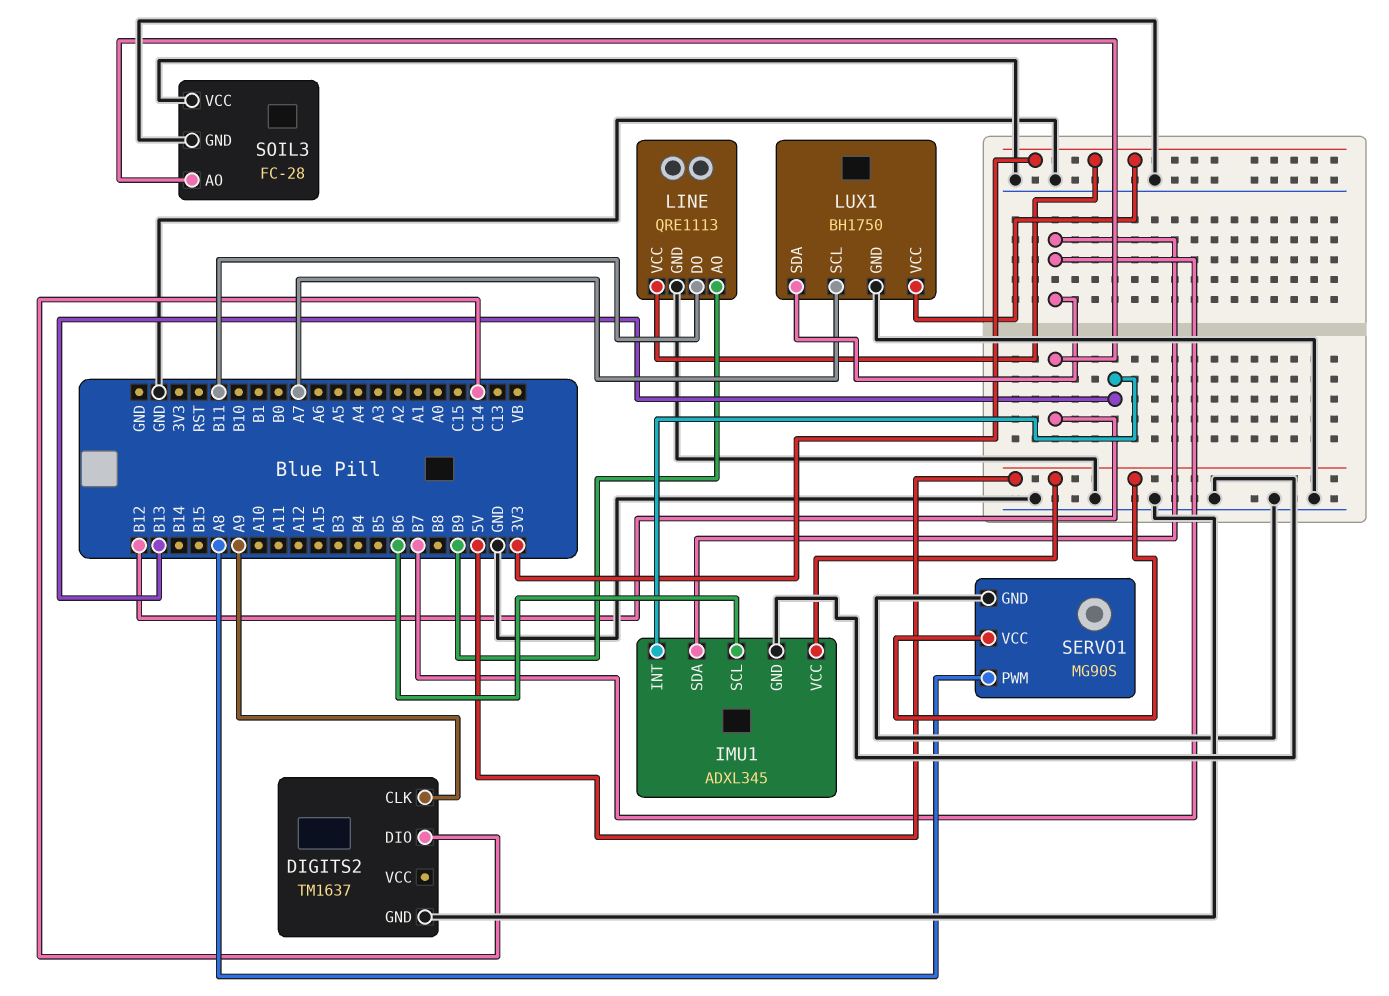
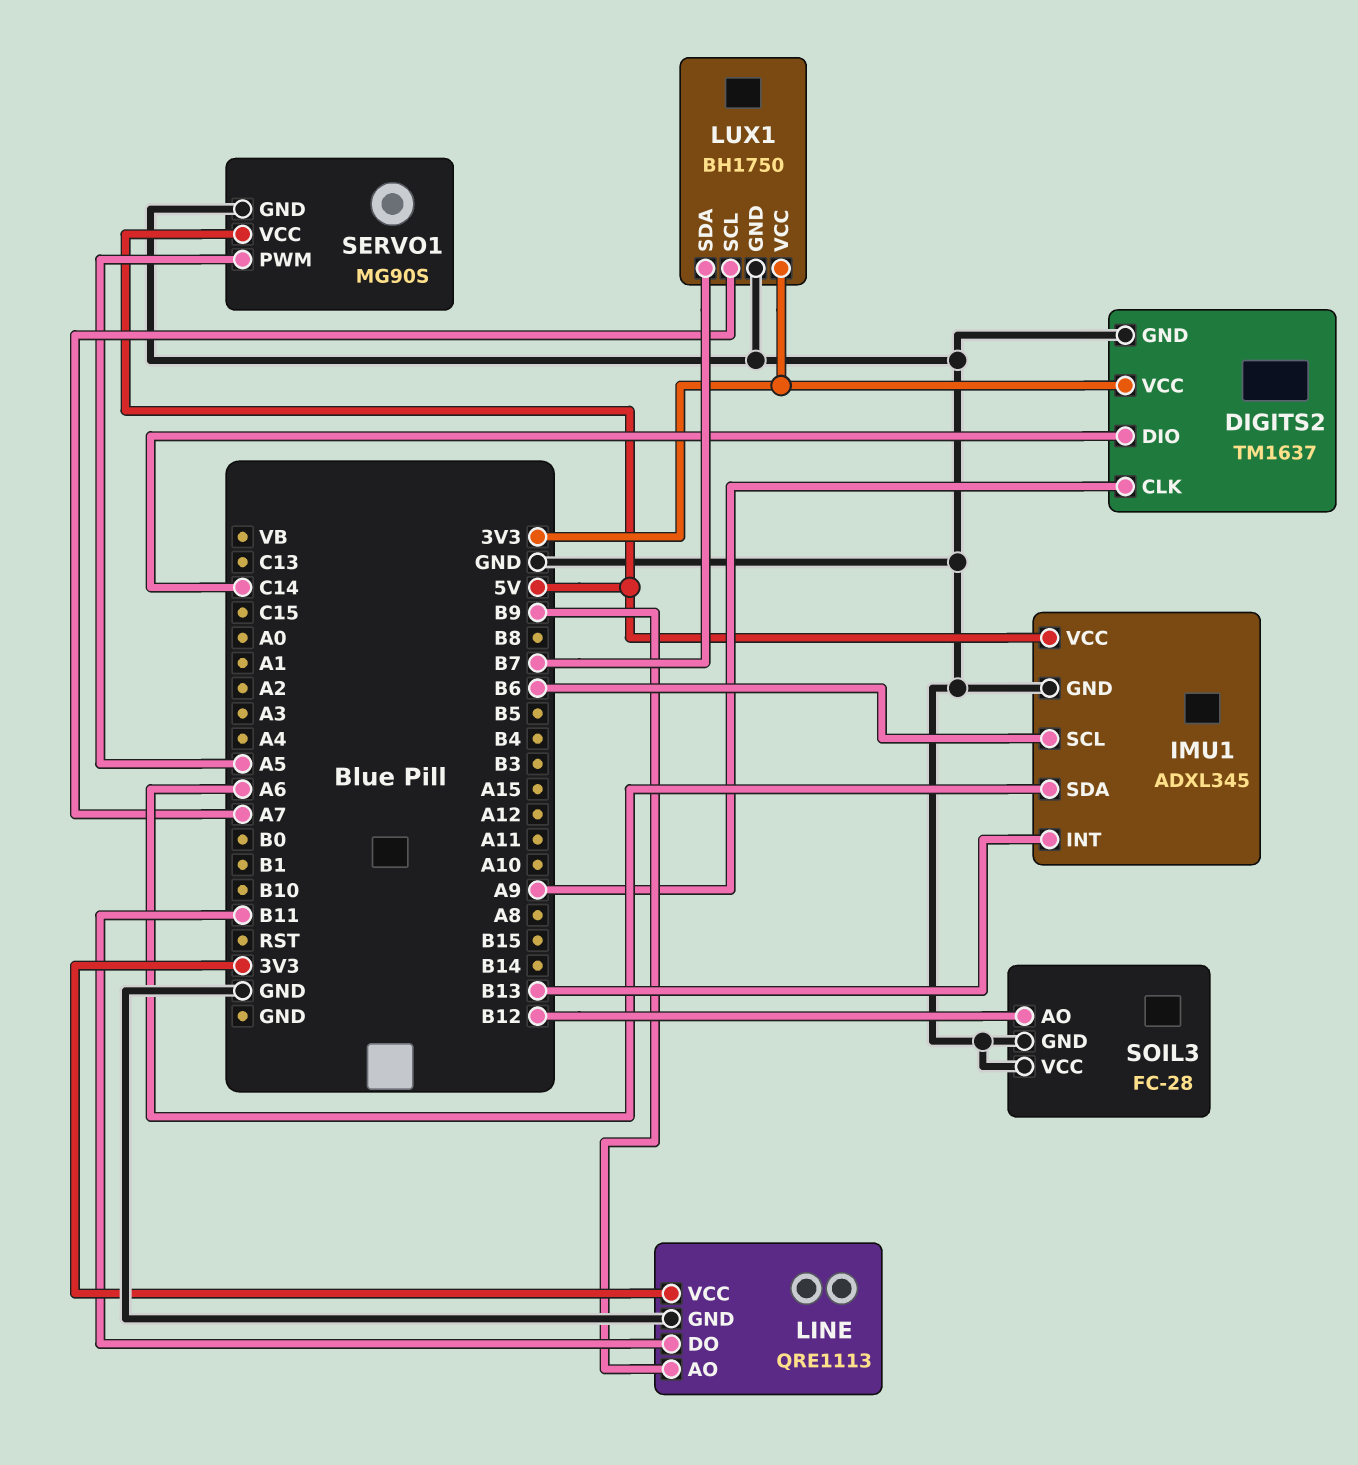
DIGITS2 pin VCC: none -> 3V3
IMU1 pin SDA: B7 -> A6
SERVO1 pin PWM: A8 -> A5

